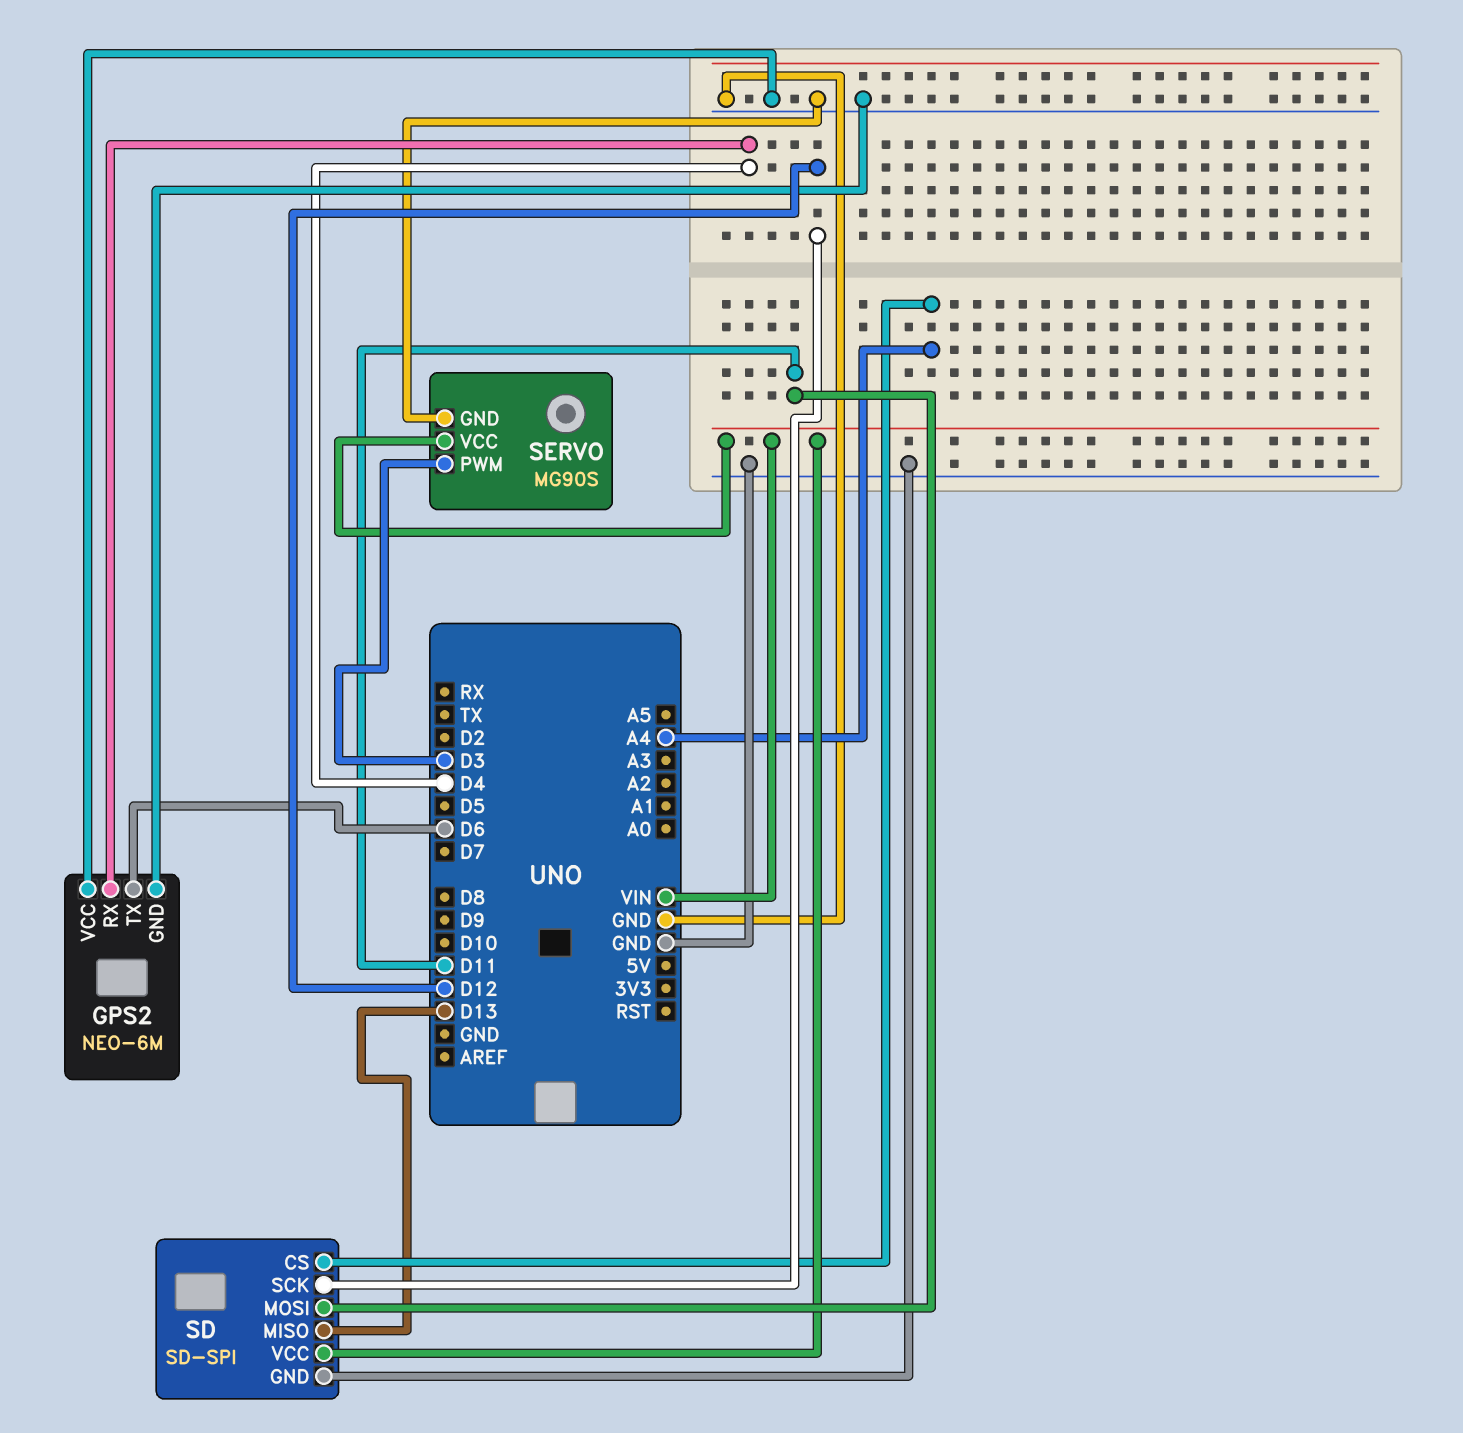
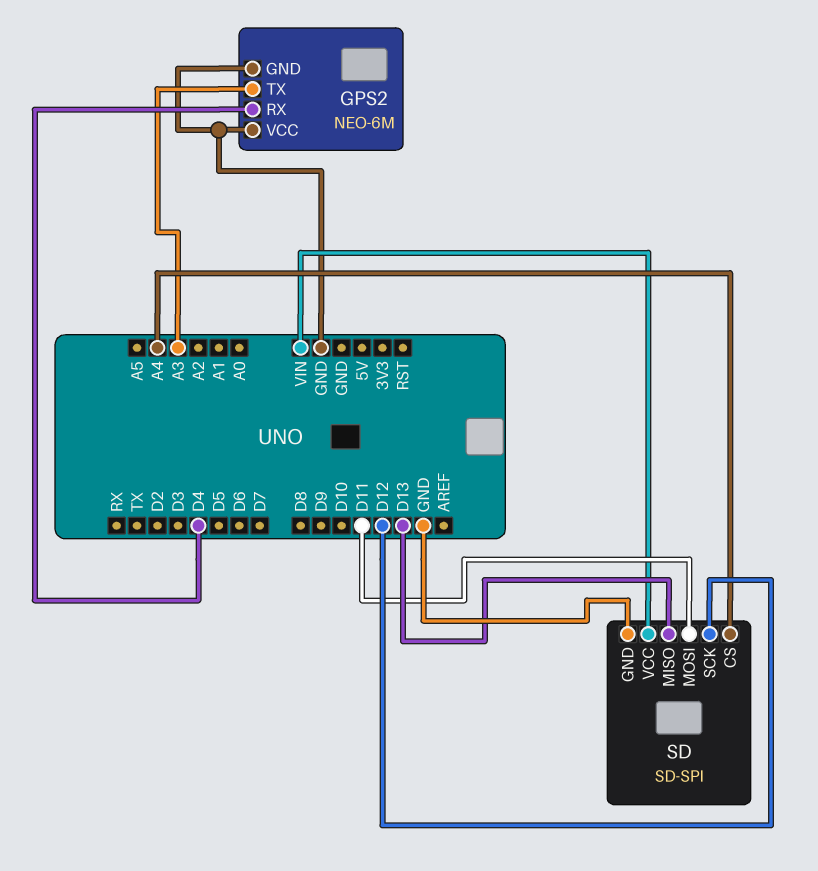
GPS2 pin TX: D6 -> A3
SERVO: MG90S -> none
SERVO pin GND: GND -> none
SERVO pin PWM: D3 -> none
SERVO pin VCC: VIN -> none

